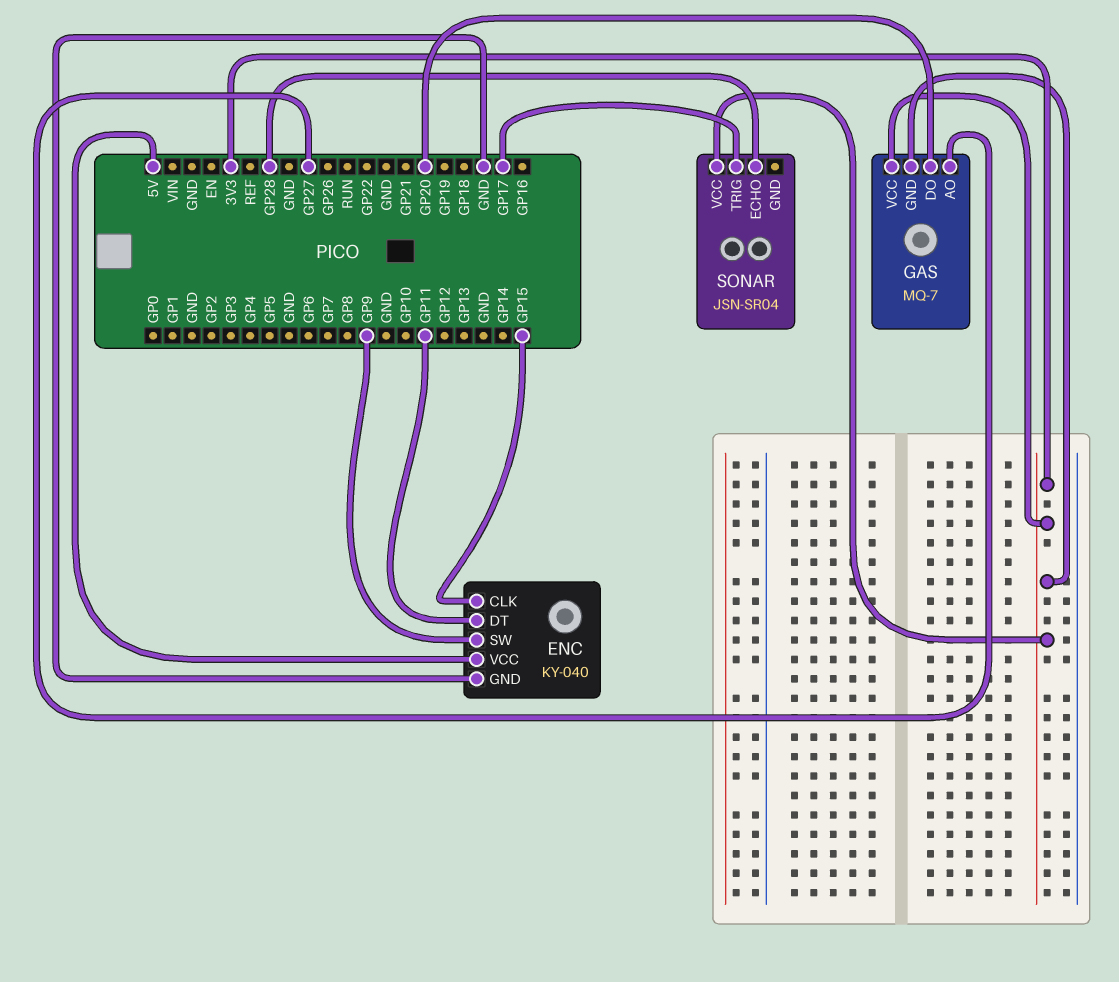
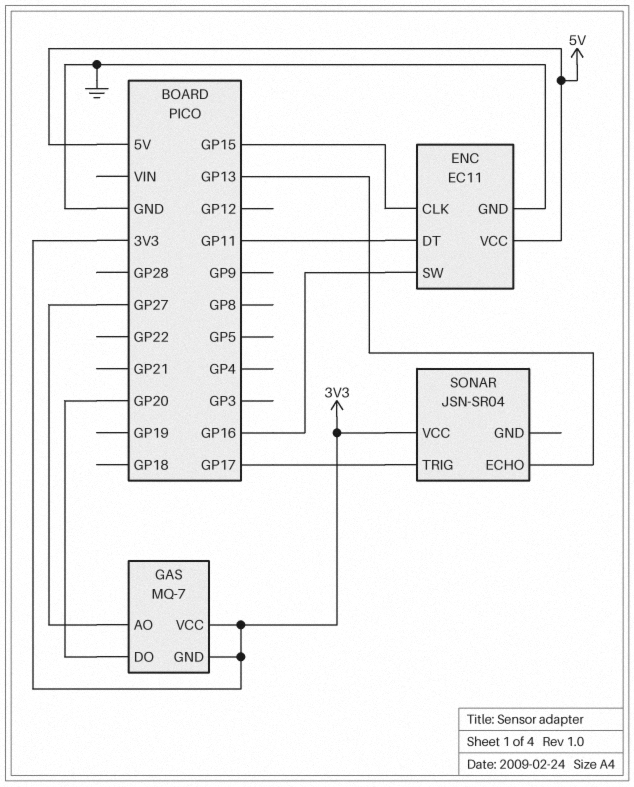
ENC: KY-040 -> EC11
ENC pin SW: GP9 -> GP16
SONAR pin ECHO: GP28 -> GP13

